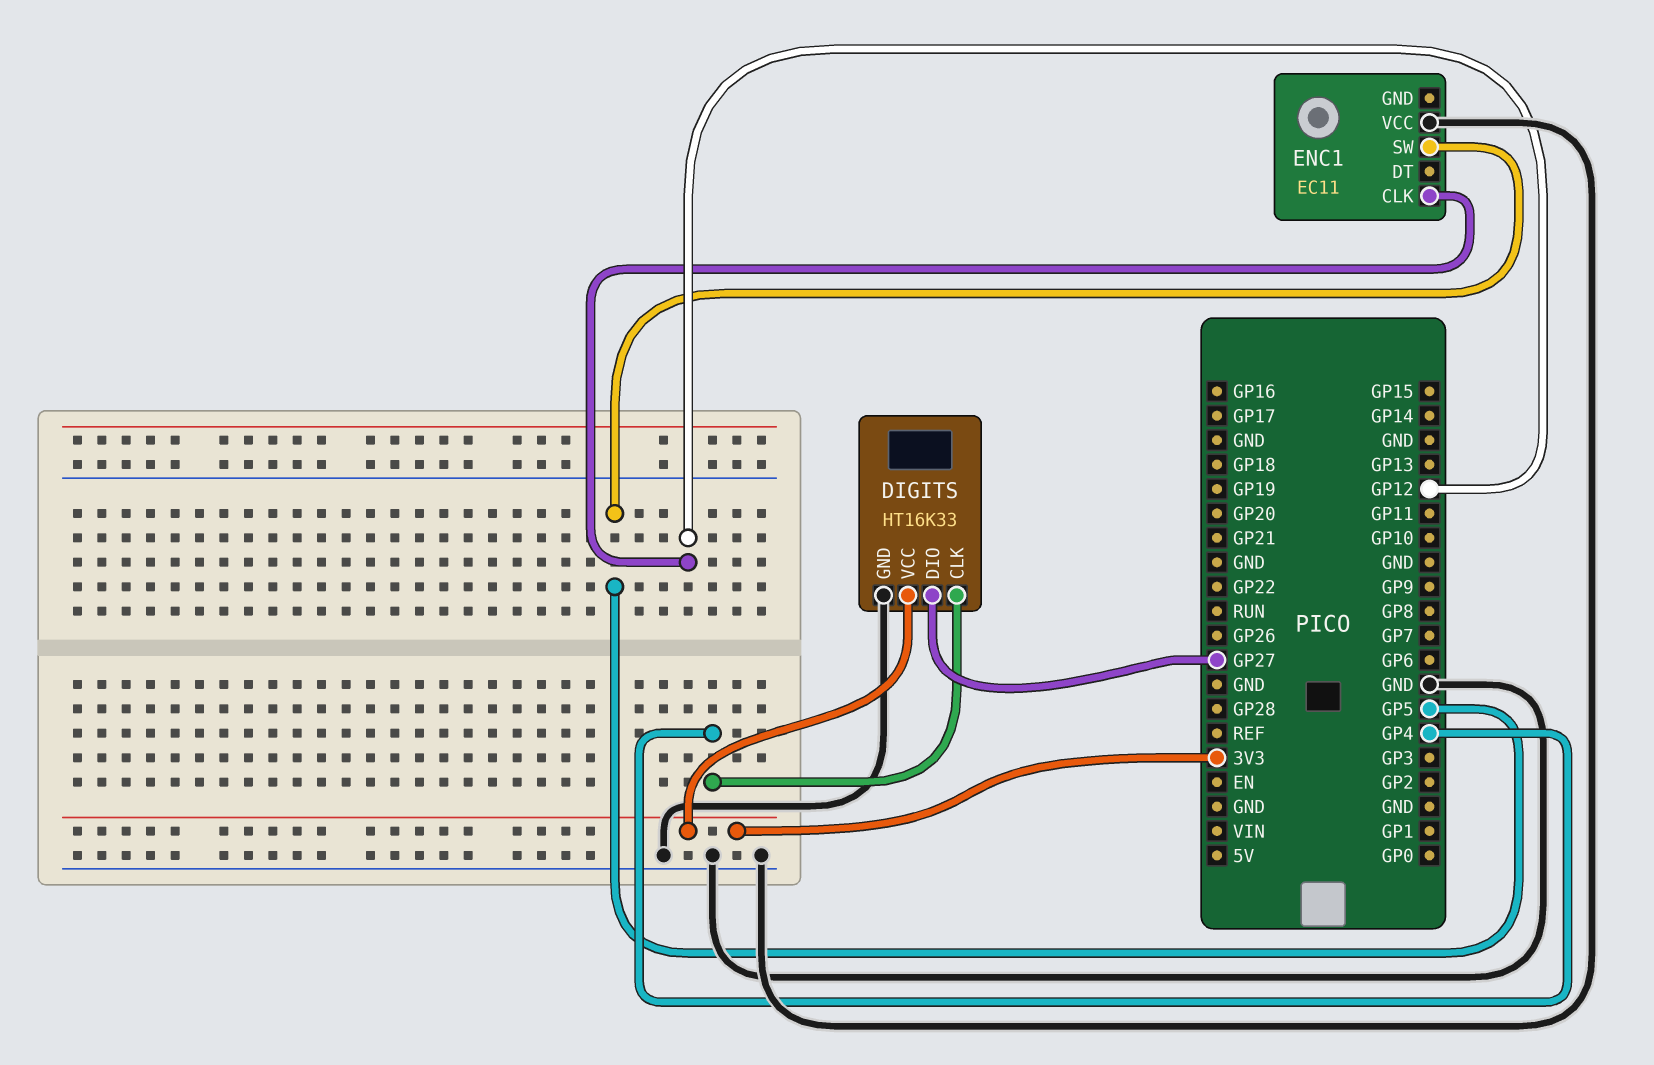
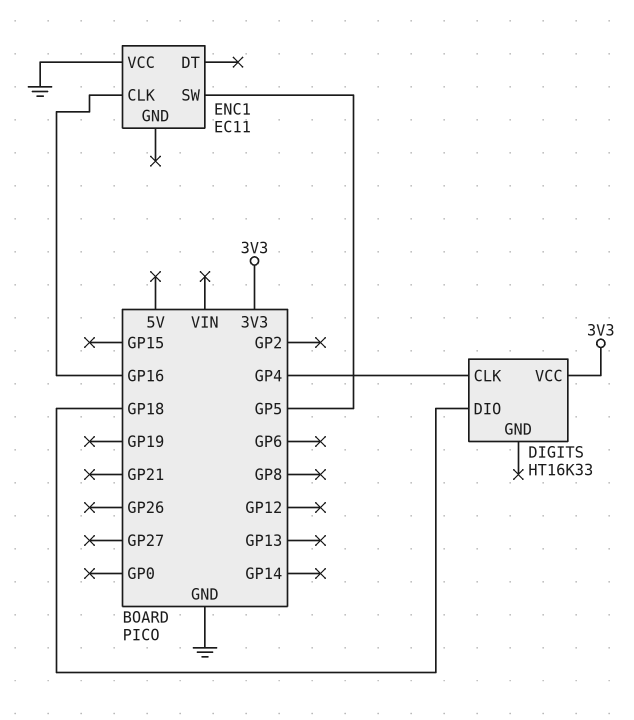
DIGITS pin DIO: GP27 -> GP18
DIGITS pin GND: GND -> none
ENC1 pin CLK: GP12 -> GP16

